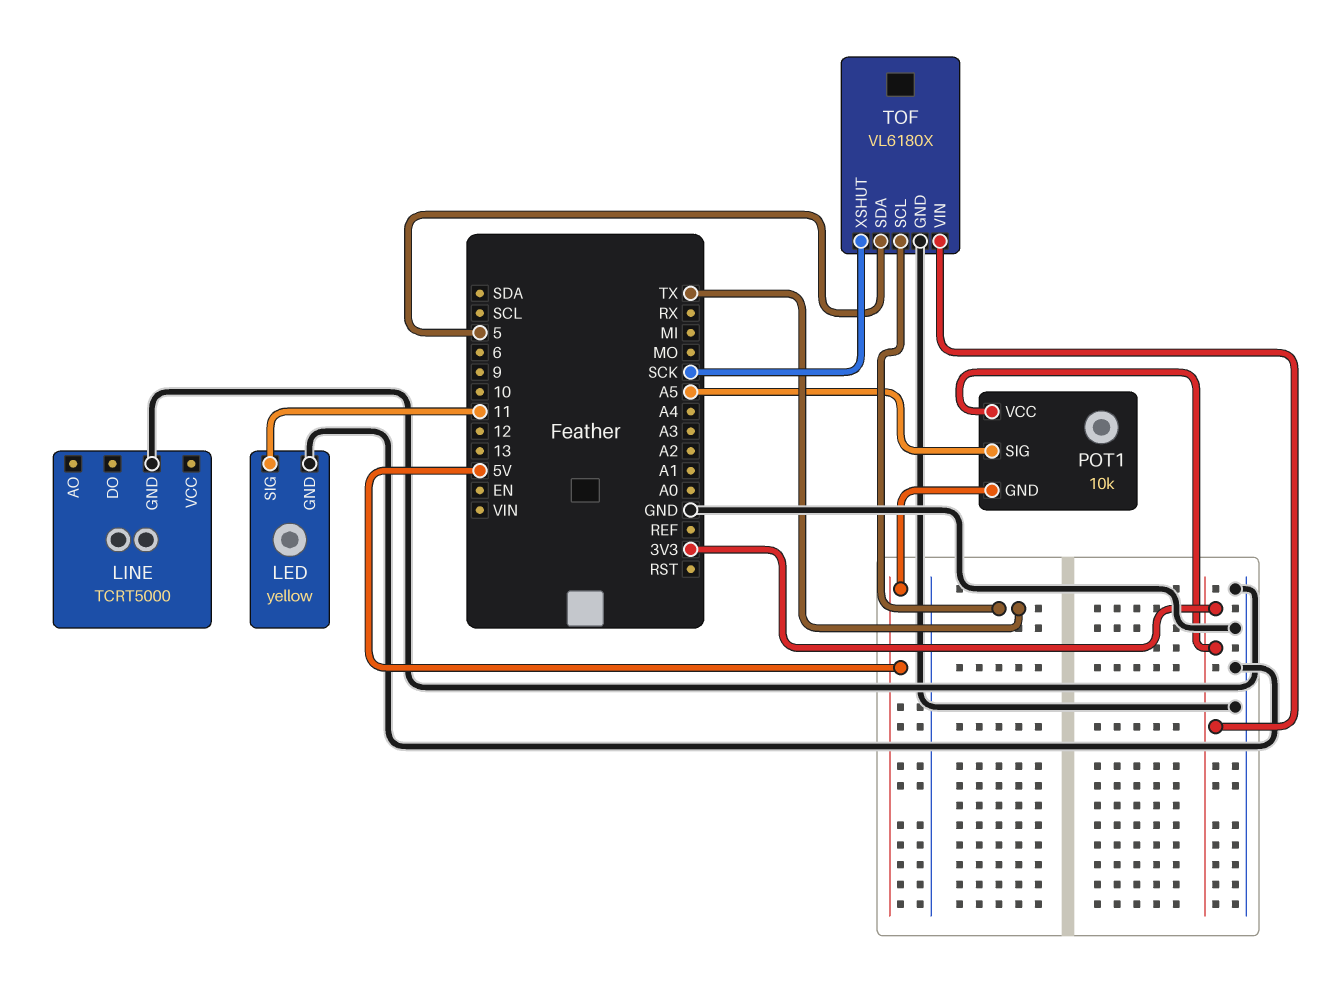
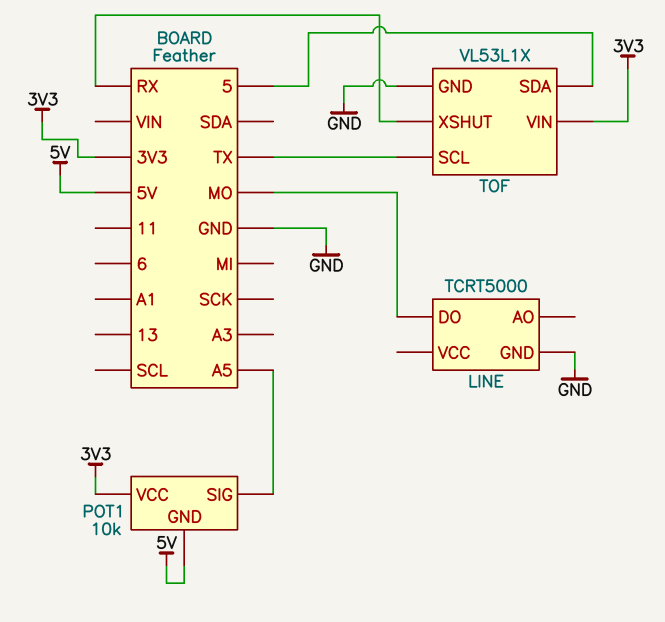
LED: yellow -> none
LED pin GND: GND -> none
LED pin SIG: 11 -> none
LINE pin DO: none -> MO
TOF: VL6180X -> VL53L1X
TOF pin XSHUT: SCK -> RX

